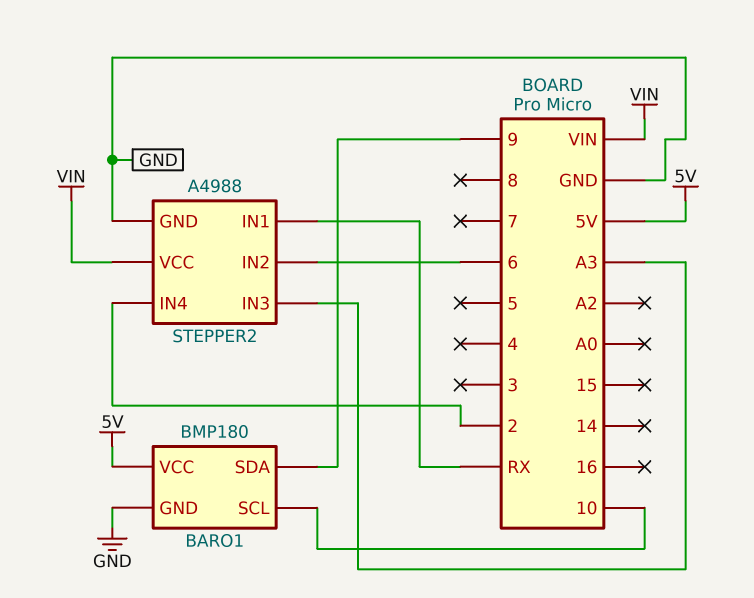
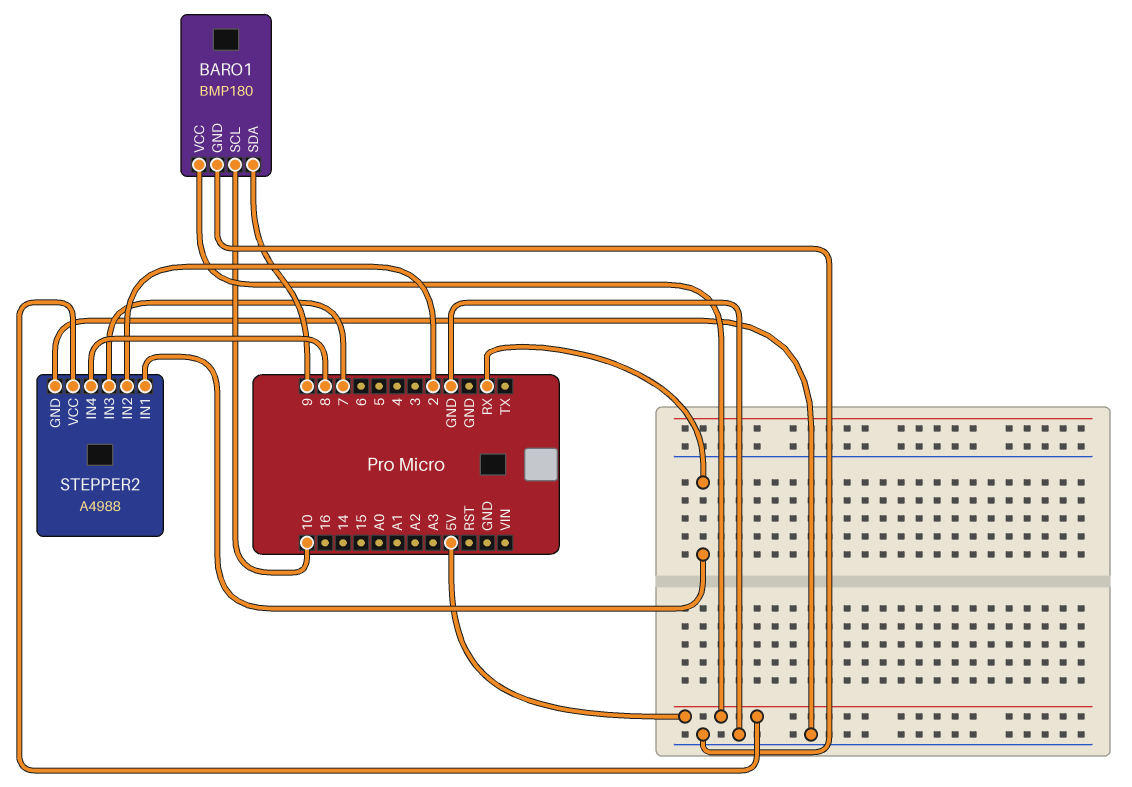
STEPPER2 pin IN2: 6 -> 2
STEPPER2 pin IN3: A3 -> 7
STEPPER2 pin IN4: 2 -> 8
STEPPER2 pin VCC: VIN -> 5V

